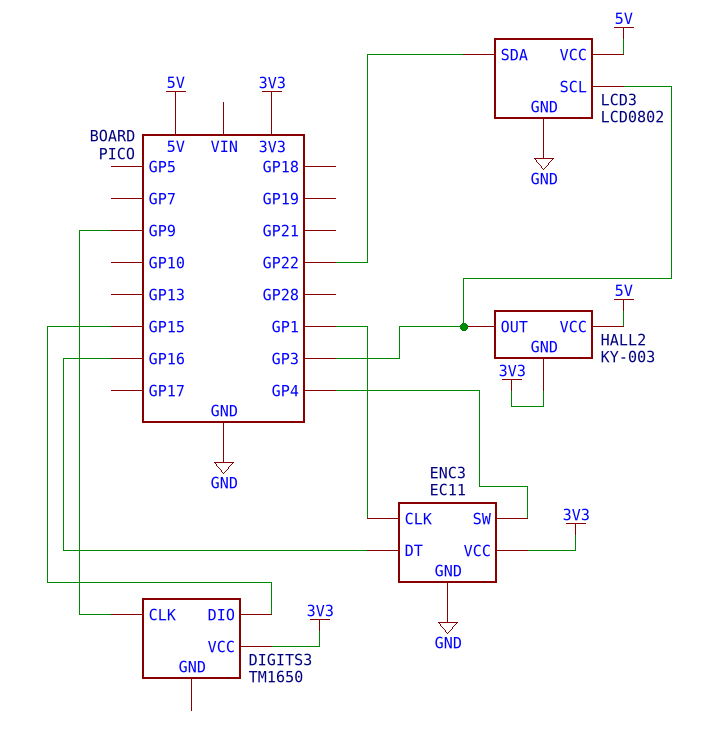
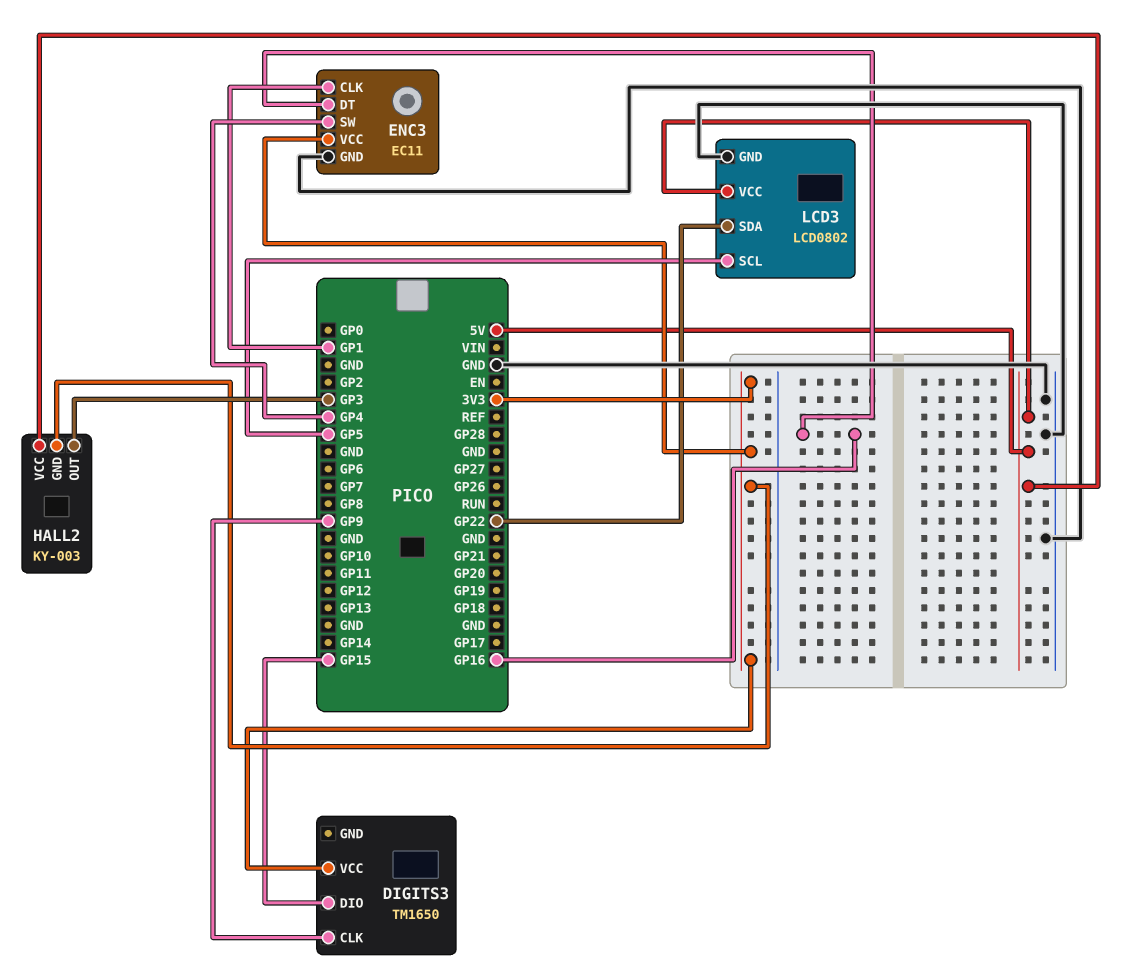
LCD3 pin SCL: GP3 -> GP5

